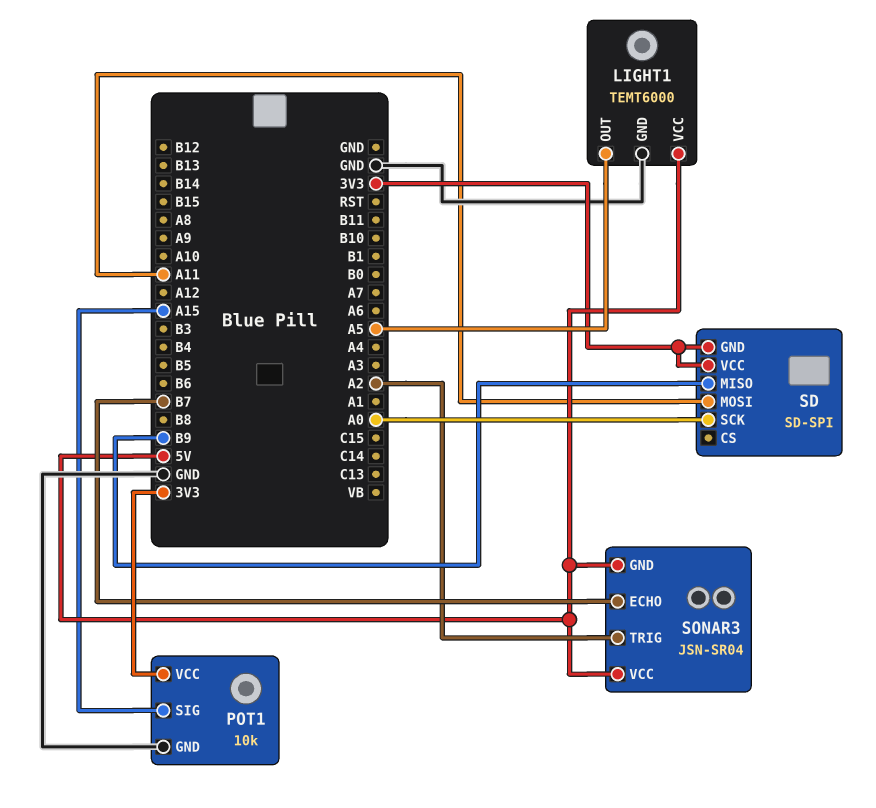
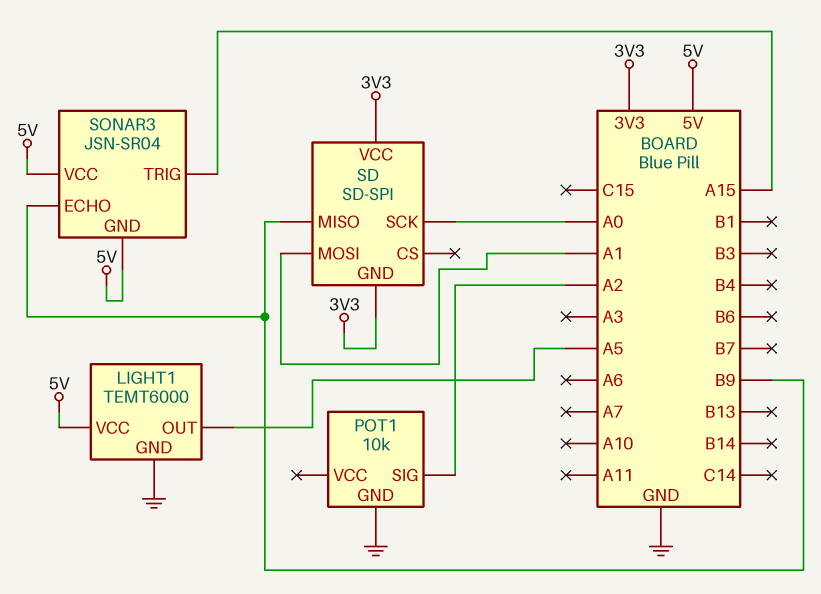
POT1 pin SIG: A15 -> A2
POT1 pin VCC: 3V3 -> none
SD pin MOSI: A11 -> A1
SONAR3 pin ECHO: B7 -> B9
SONAR3 pin TRIG: A2 -> A15

